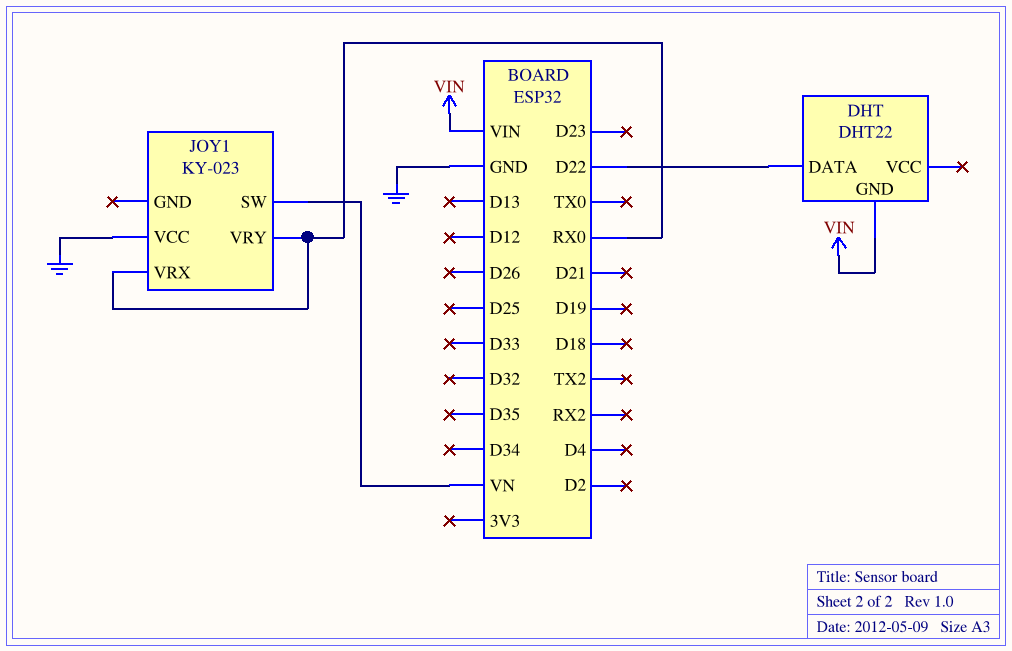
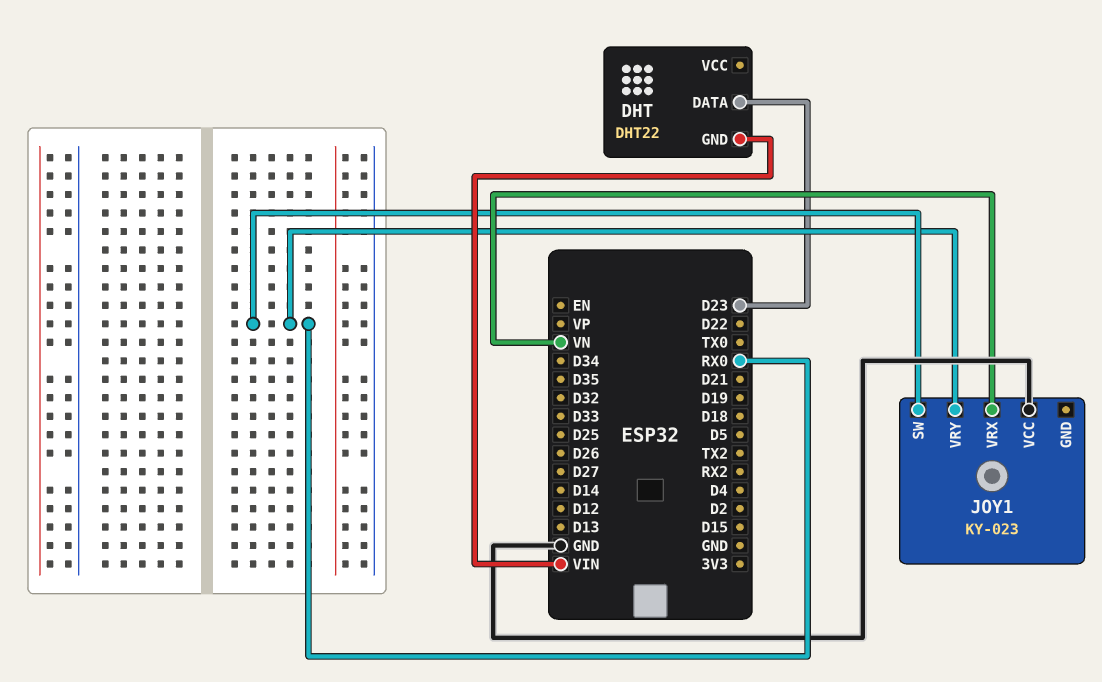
DHT pin DATA: D22 -> D23
JOY1 pin SW: VN -> RX0
JOY1 pin VRX: RX0 -> VN

